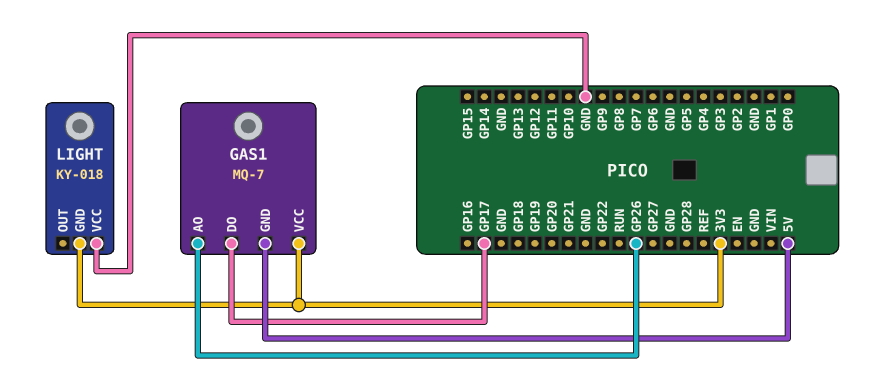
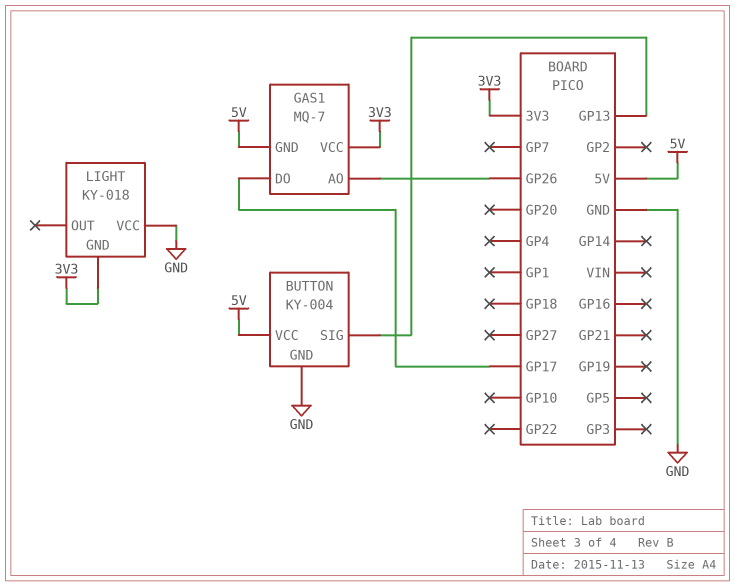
BUTTON: none -> KY-004
BUTTON pin GND: none -> GND
BUTTON pin SIG: none -> GP13
BUTTON pin VCC: none -> 5V

